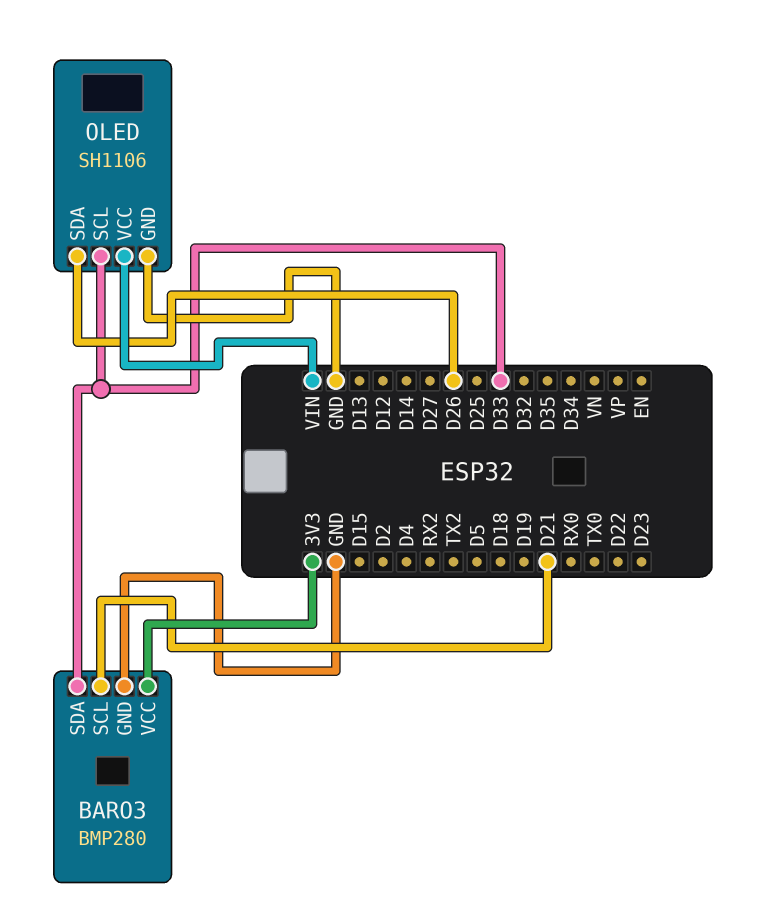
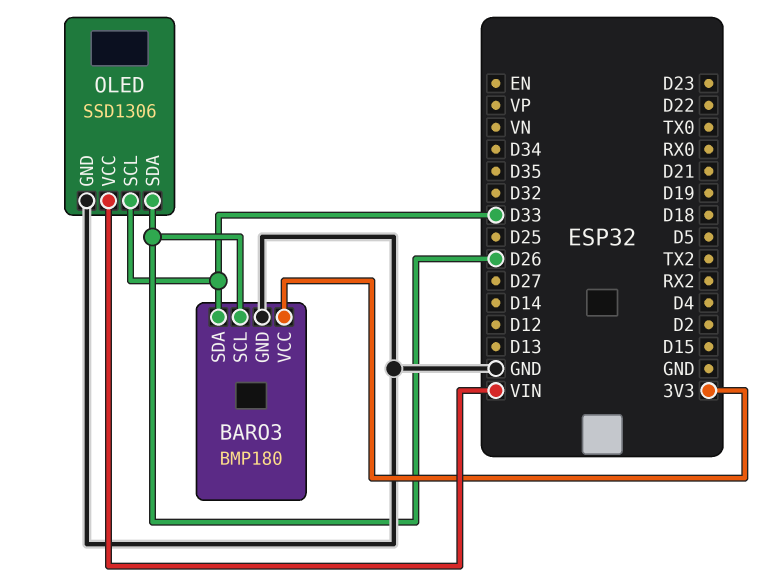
BARO3: BMP280 -> BMP180
BARO3 pin SCL: D21 -> D26
OLED: SH1106 -> SSD1306

